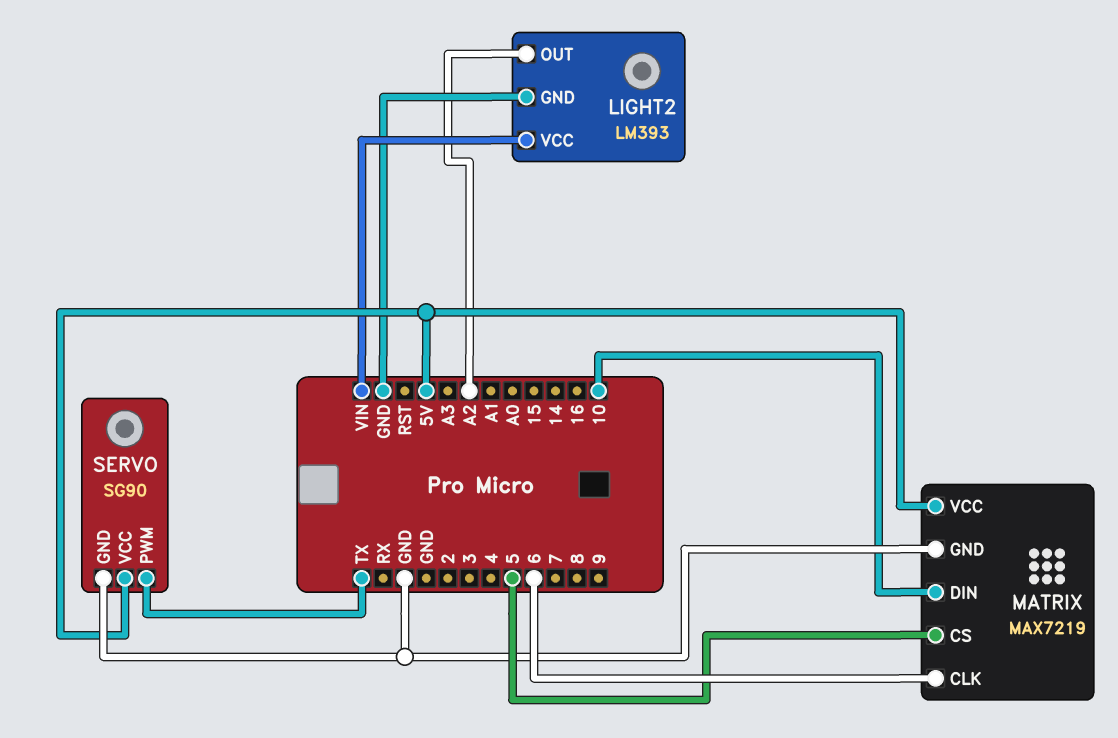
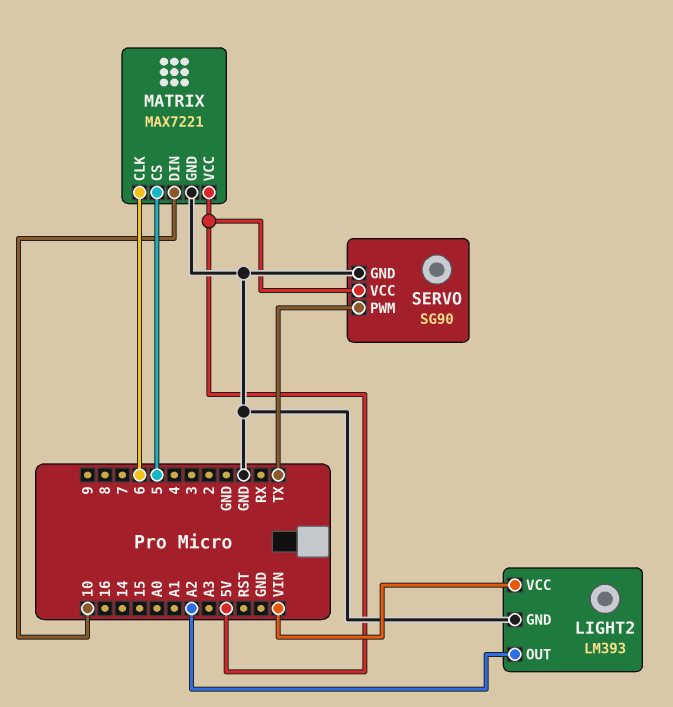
MATRIX: MAX7219 -> MAX7221

